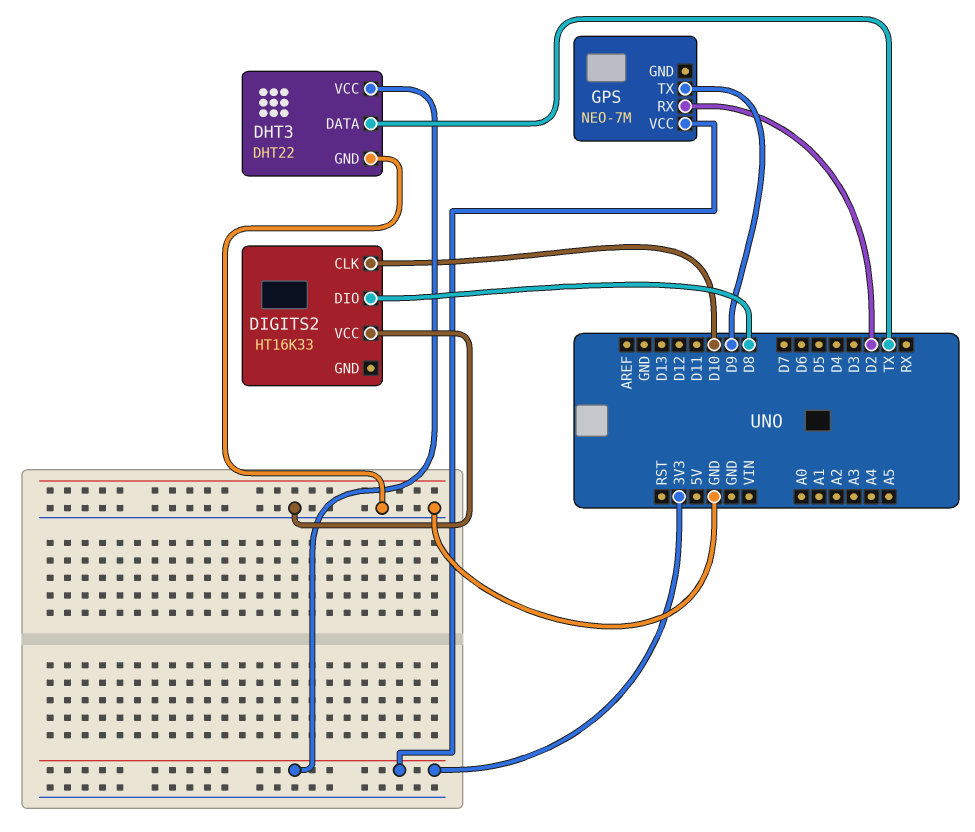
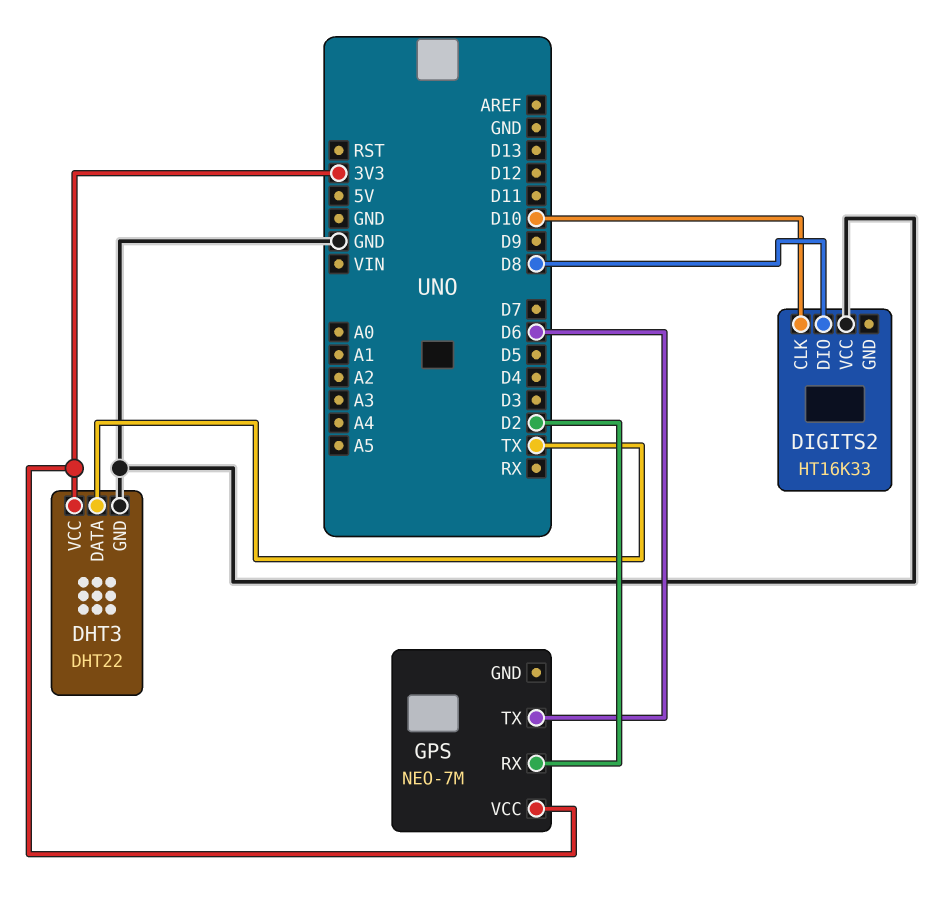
GPS pin TX: D9 -> D6

